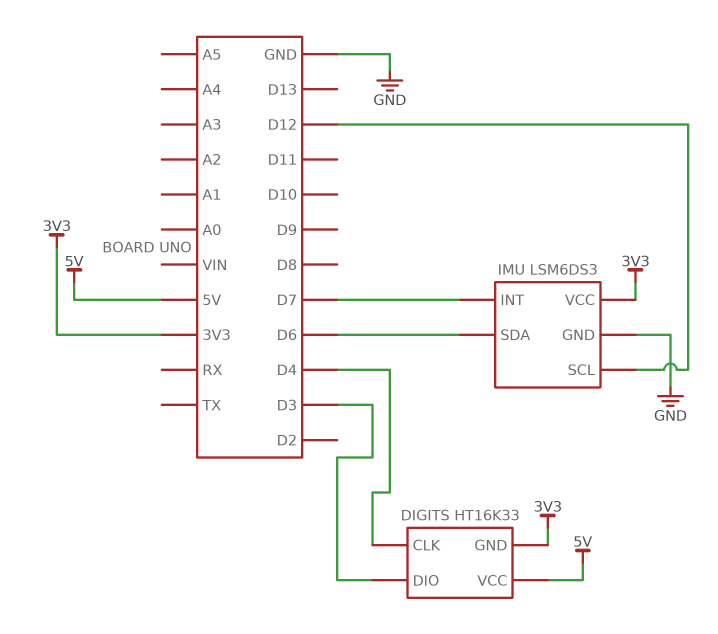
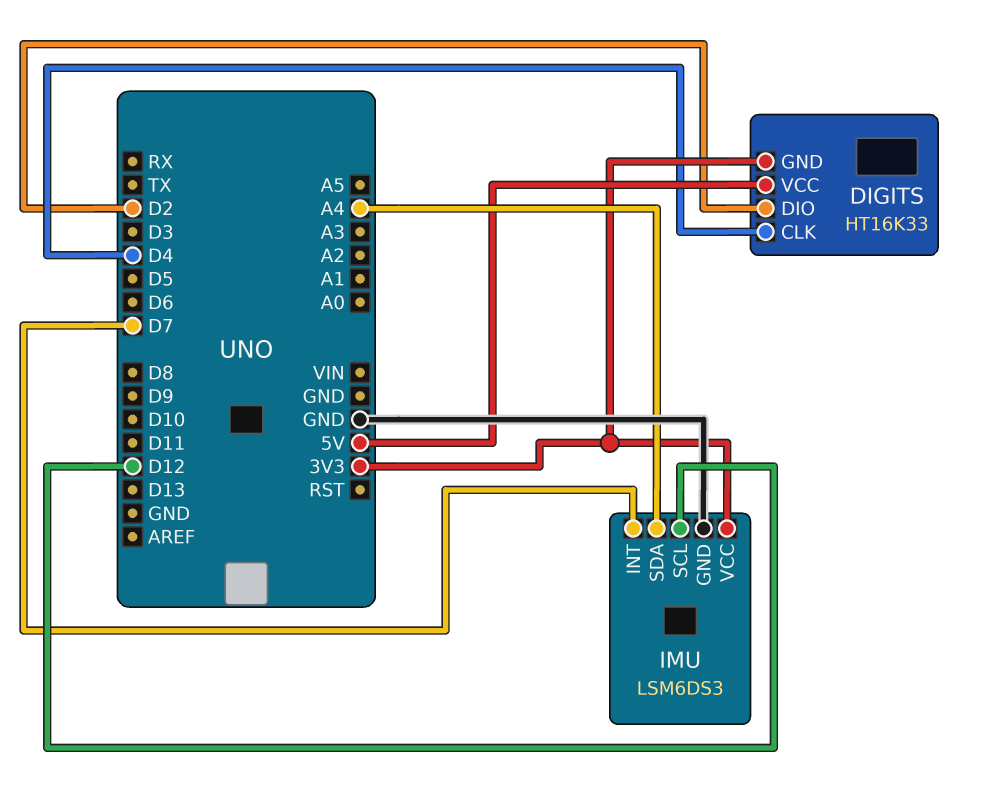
DIGITS pin DIO: D3 -> D2
IMU pin SDA: D6 -> A4

